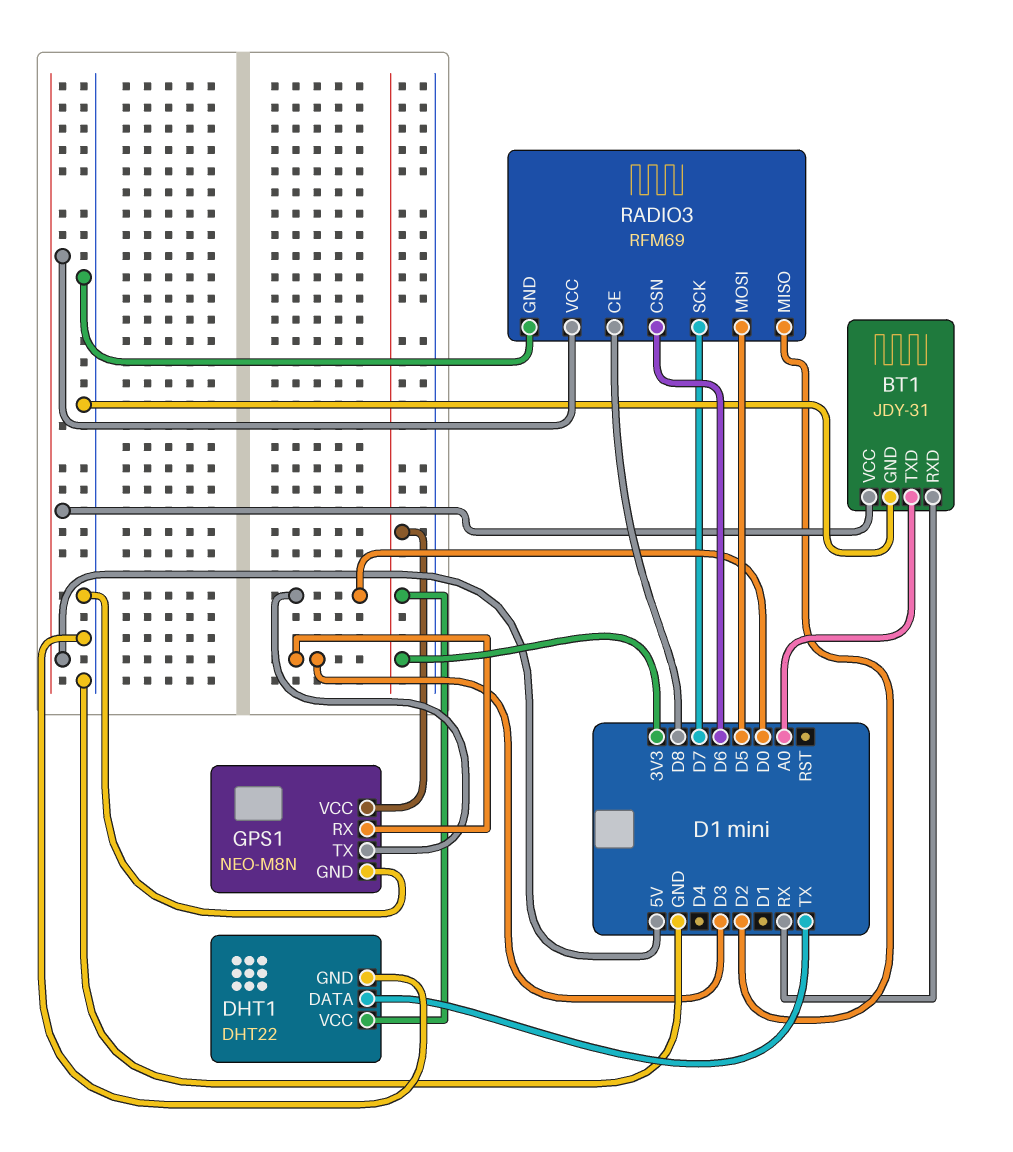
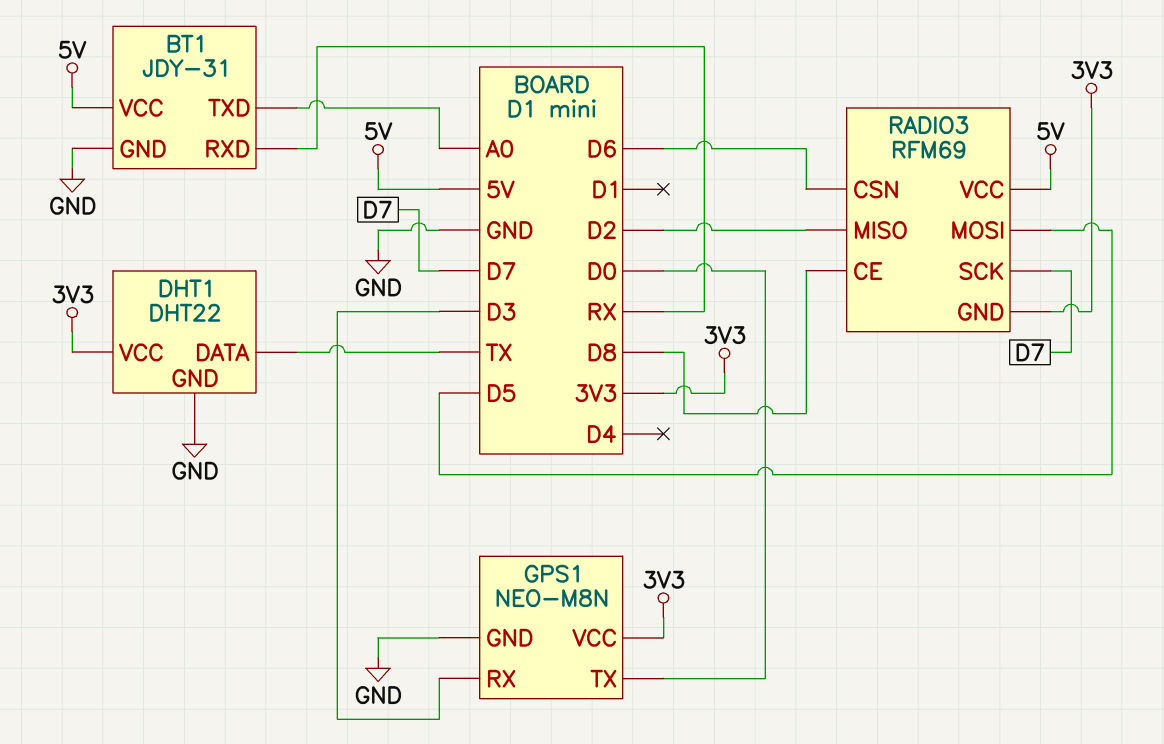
RADIO3 pin GND: GND -> 3V3

